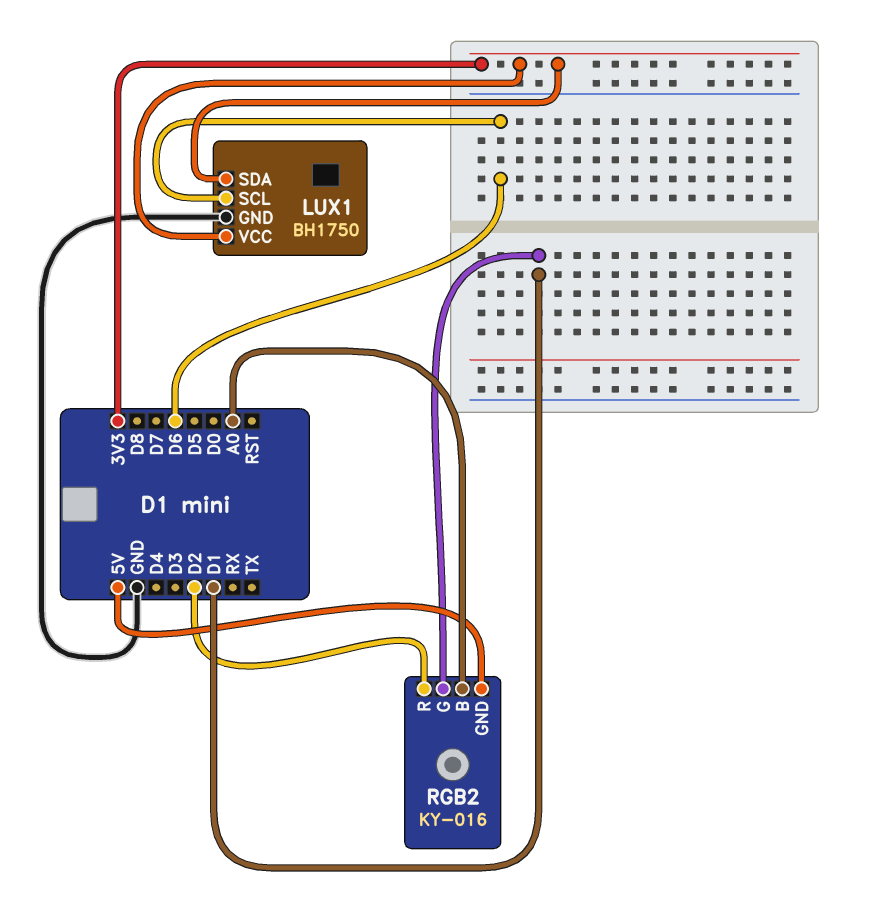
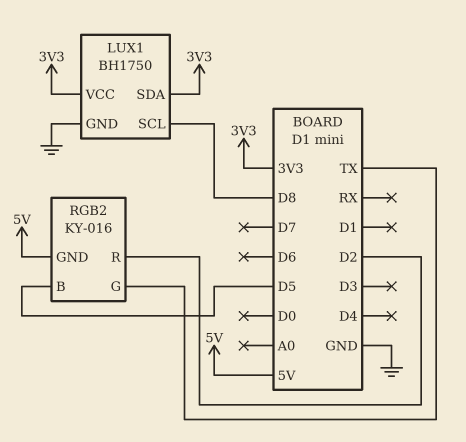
LUX1 pin SCL: D6 -> D8
RGB2 pin B: A0 -> D5
RGB2 pin G: D1 -> TX

